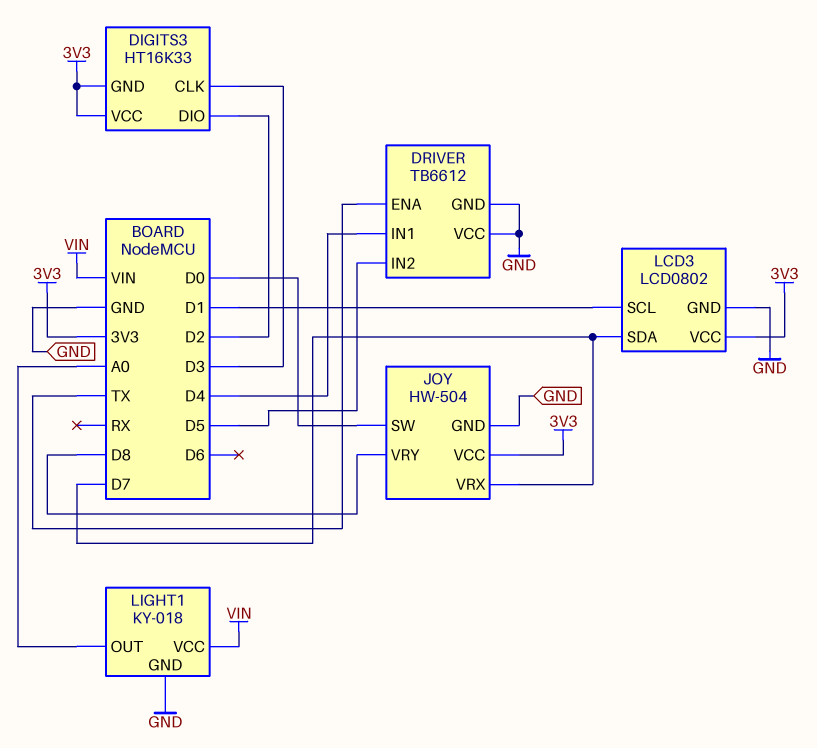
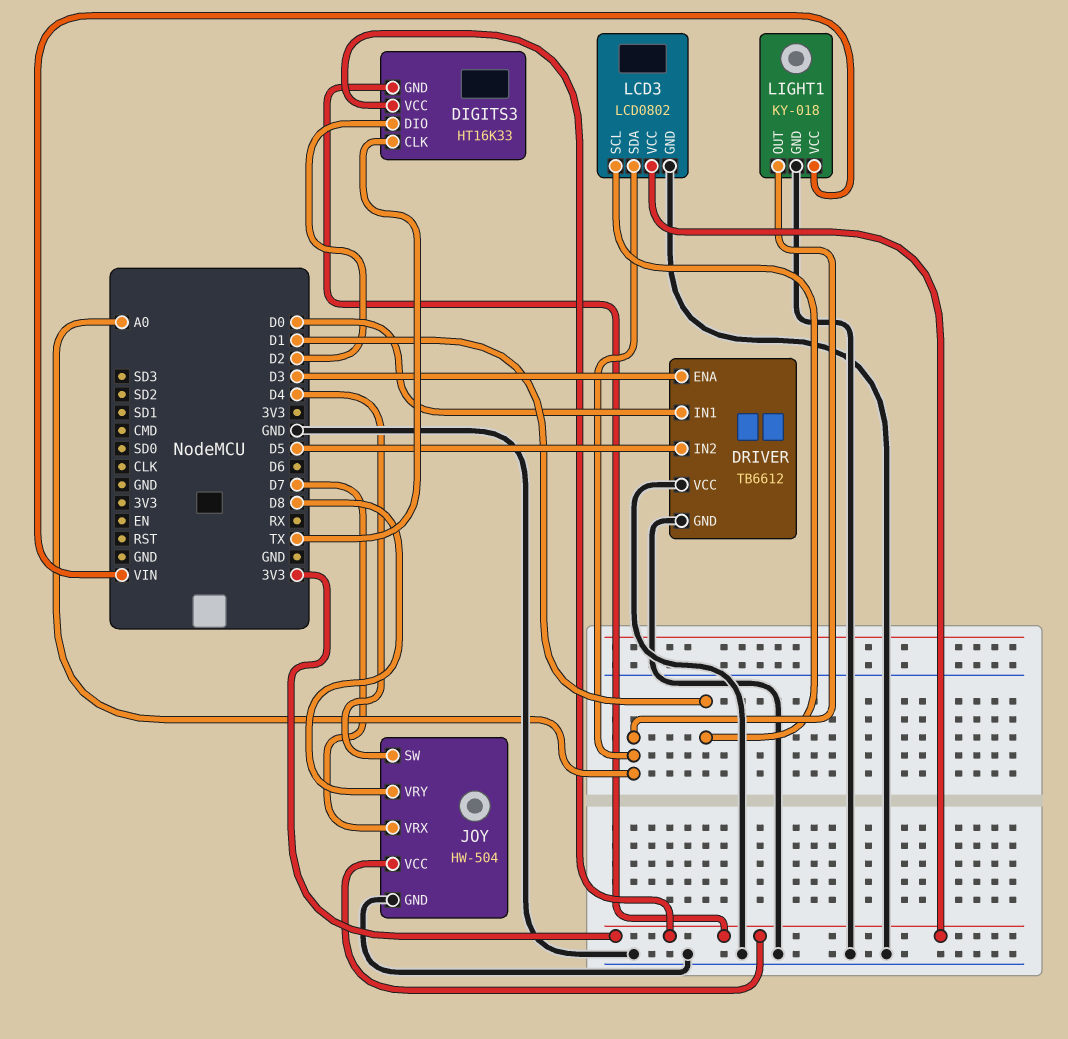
DIGITS3 pin CLK: D3 -> TX
DRIVER pin ENA: TX -> D3
DRIVER pin IN1: D4 -> D0
JOY pin SW: D0 -> D4
LCD3 pin SDA: D7 -> A0

